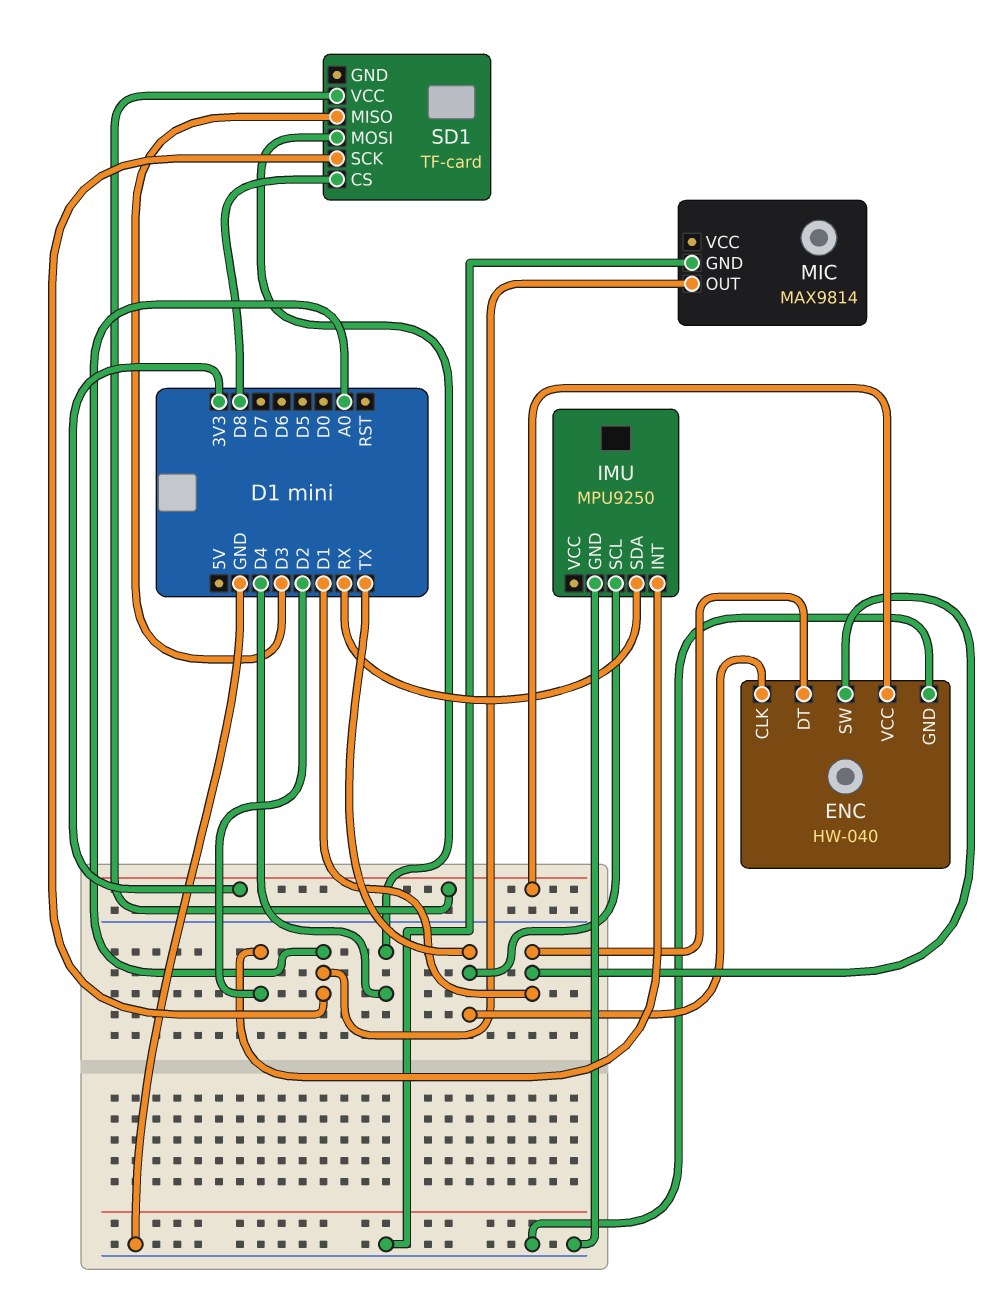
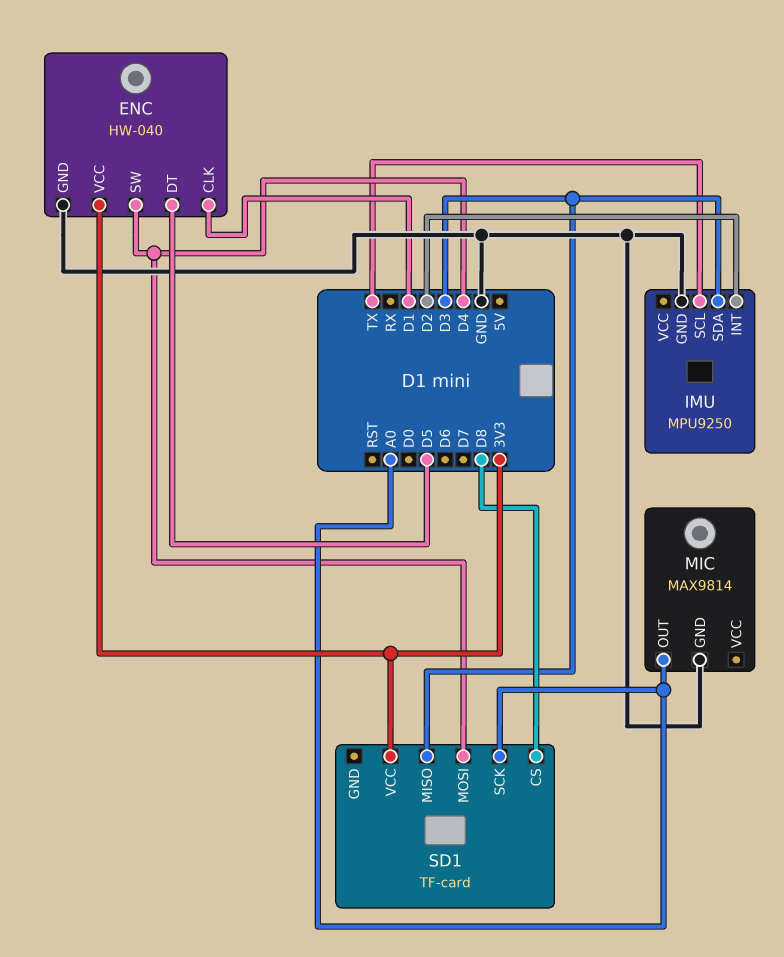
ENC pin CLK: TX -> D1
ENC pin DT: D1 -> D5
ENC pin SW: D1 -> D4
IMU pin SDA: RX -> D3

